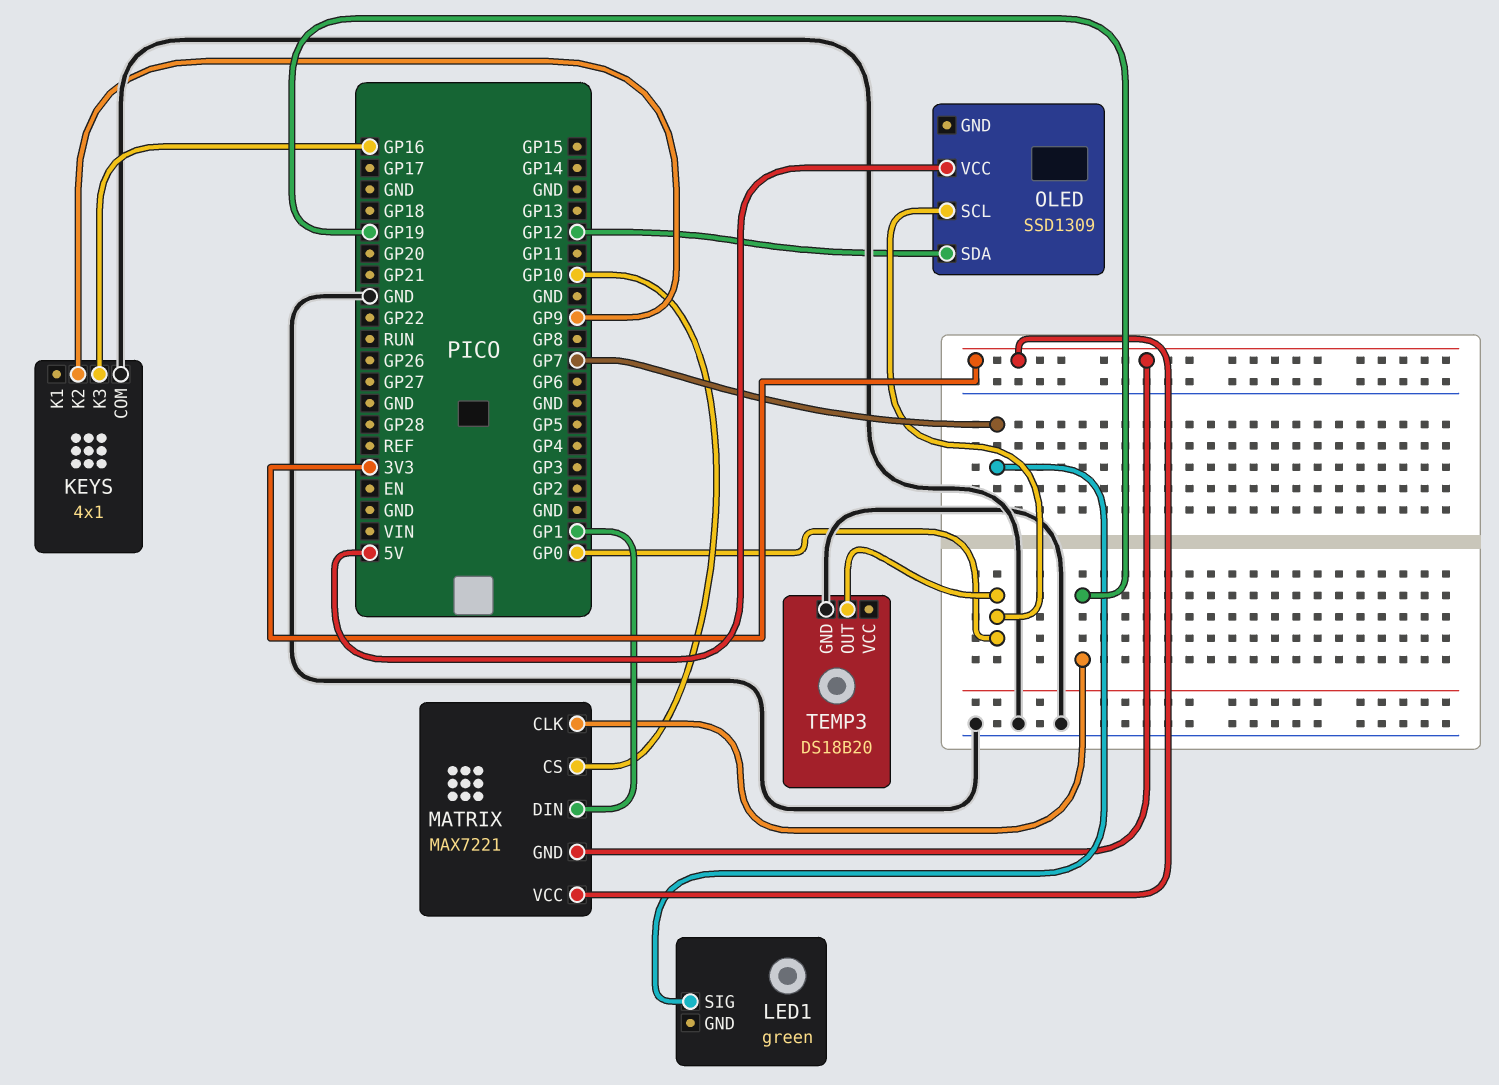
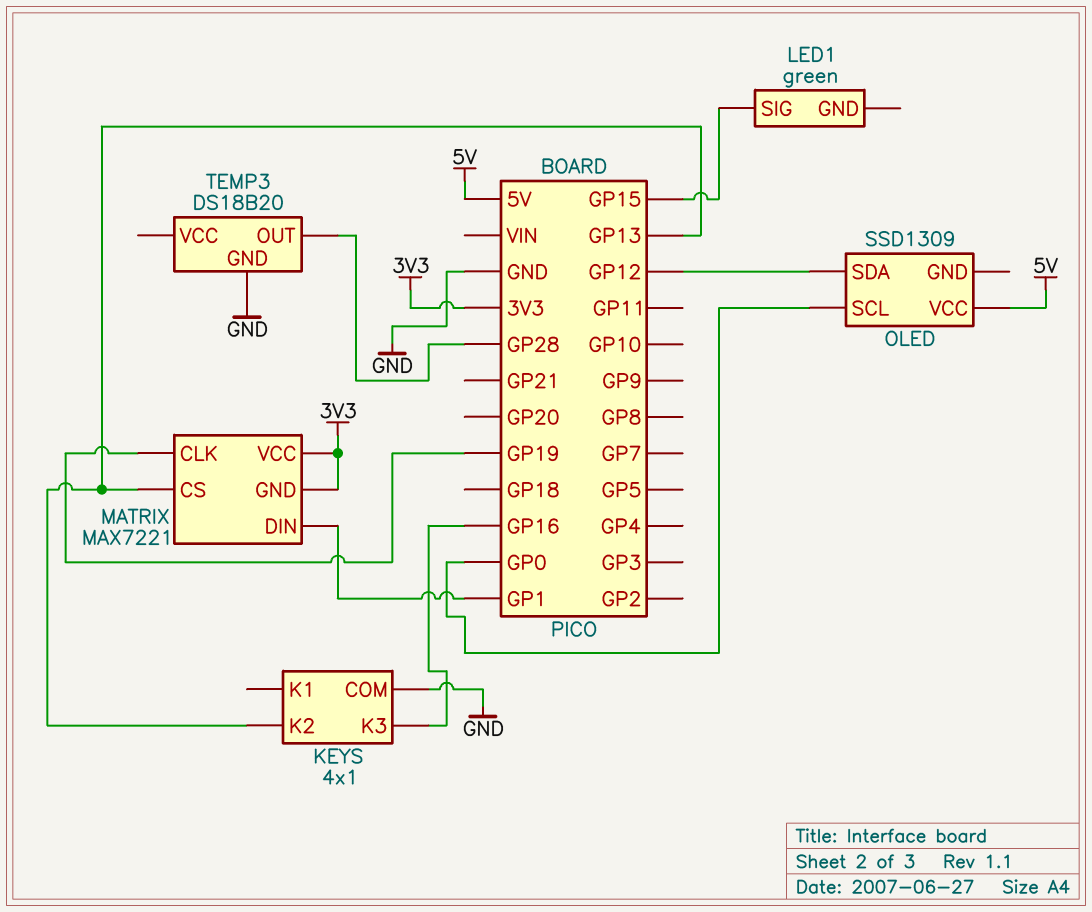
KEYS pin K2: GP9 -> GP13
LED1 pin SIG: GP7 -> GP15
MATRIX pin CS: GP10 -> GP13
TEMP3 pin OUT: GP0 -> GP28

